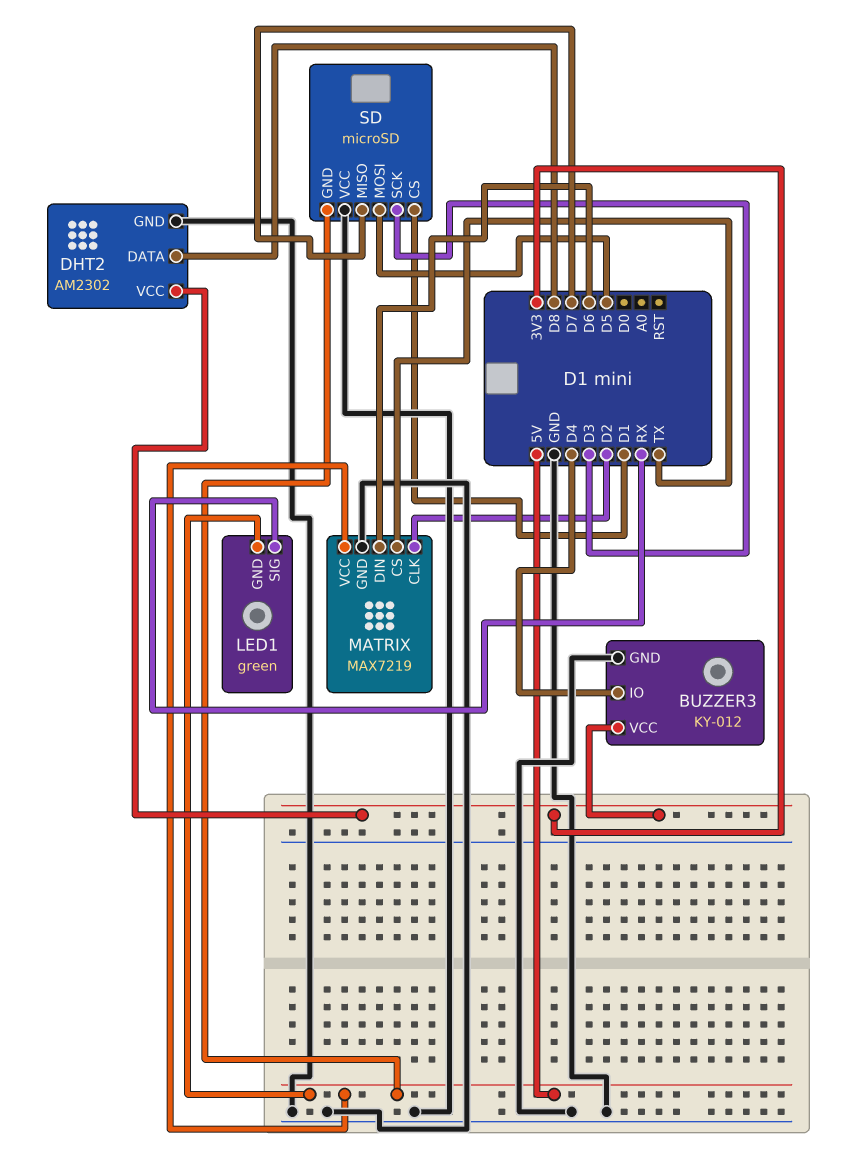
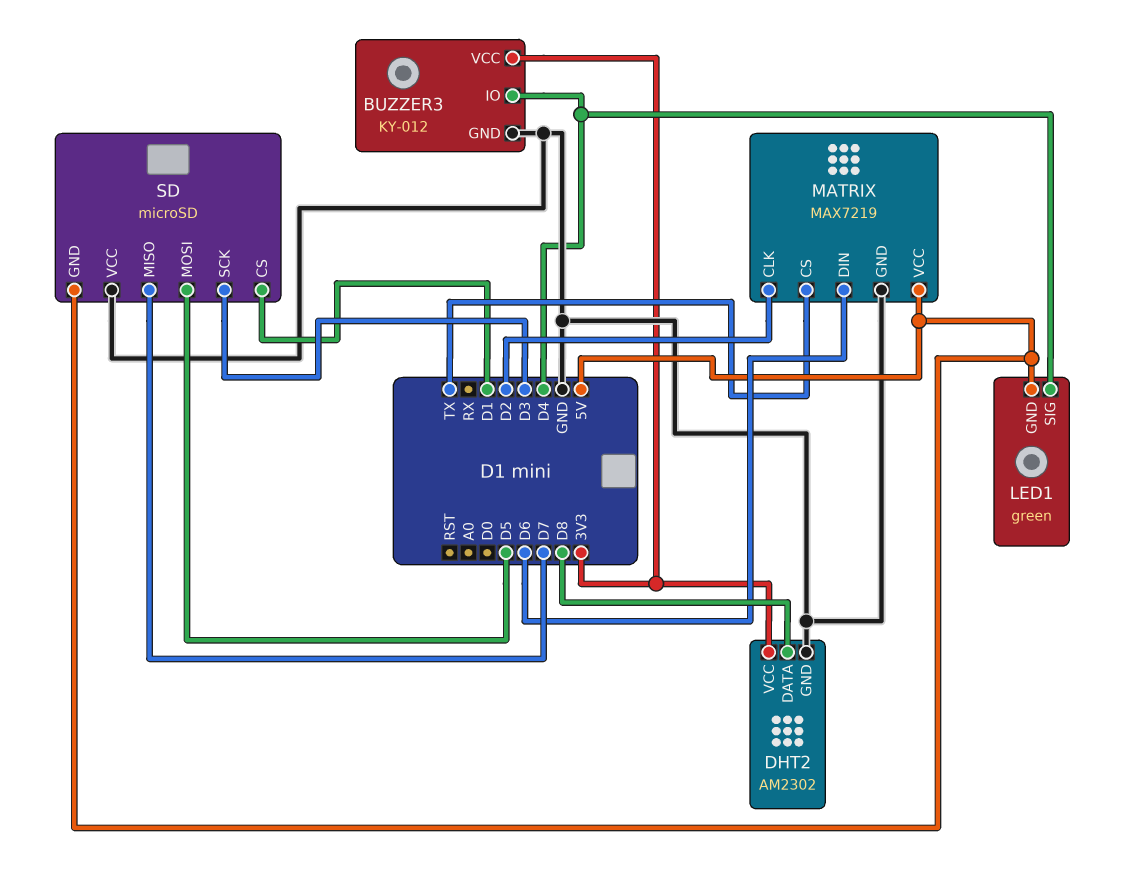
LED1 pin SIG: RX -> D4

